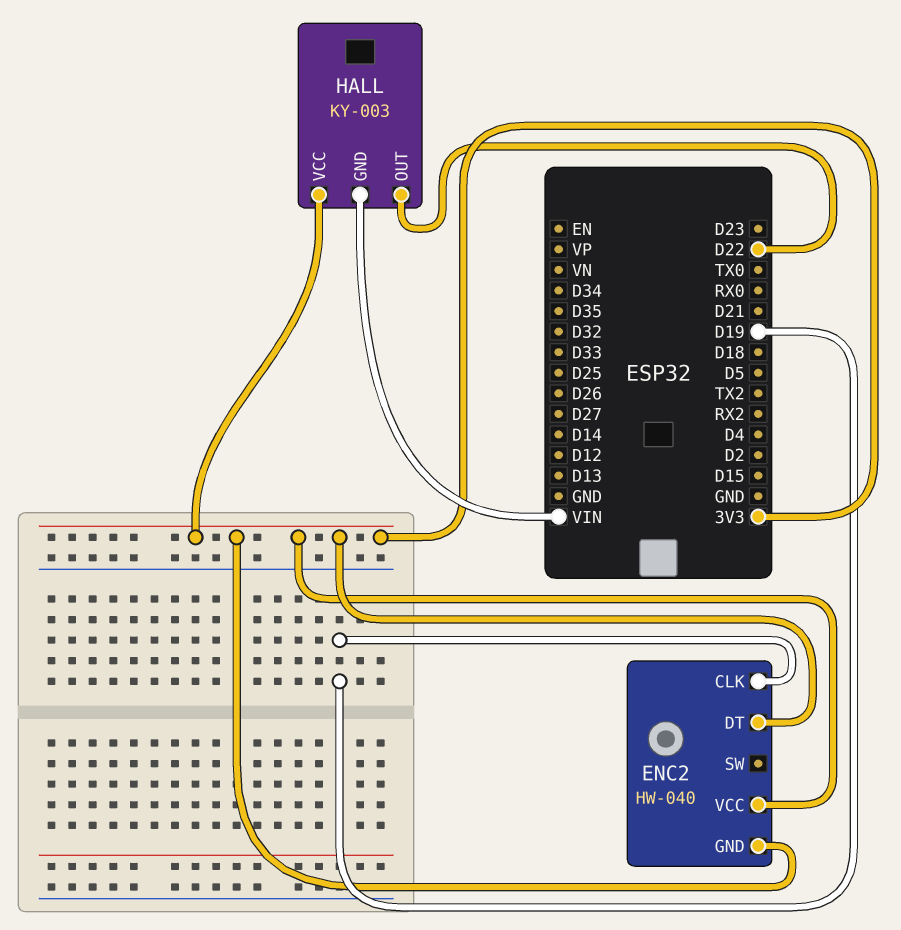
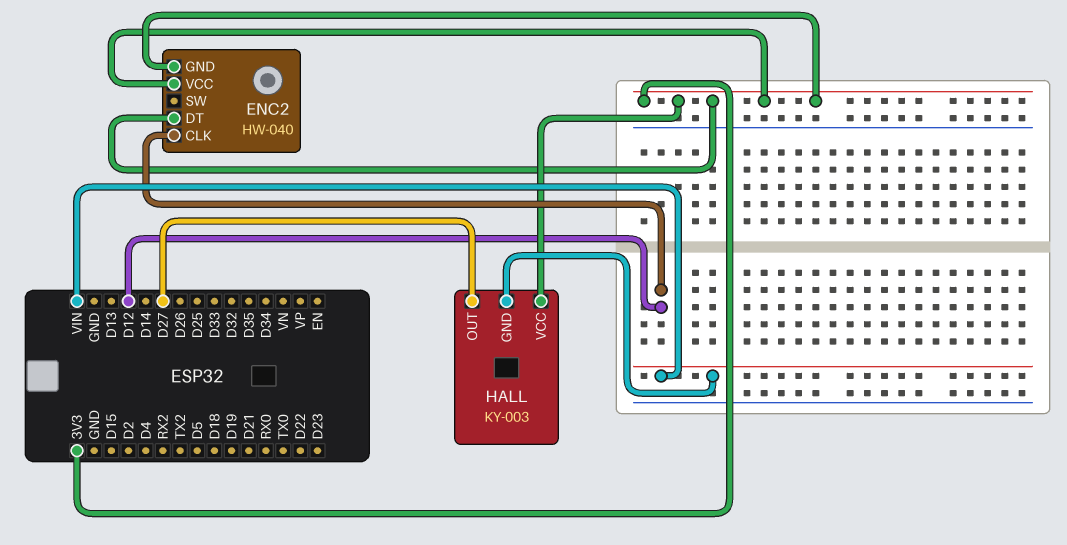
ENC2 pin CLK: D19 -> D12
HALL pin OUT: D22 -> D27

